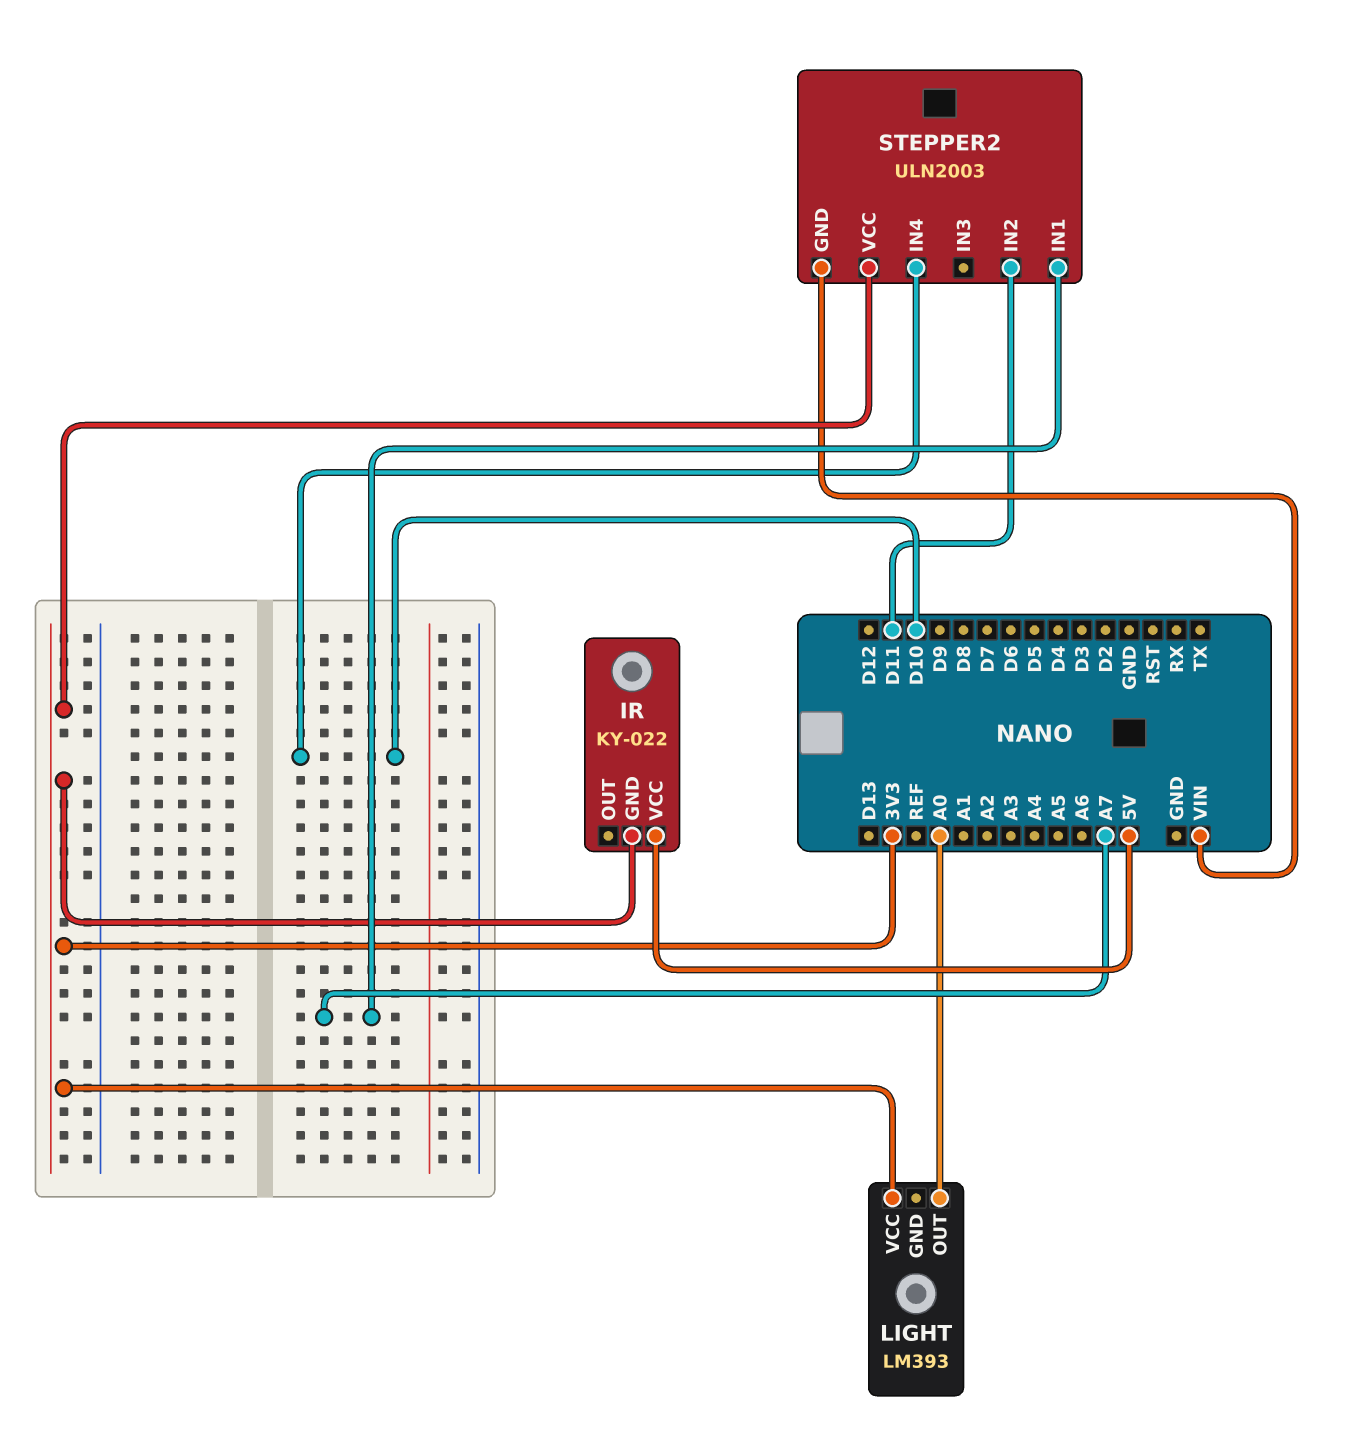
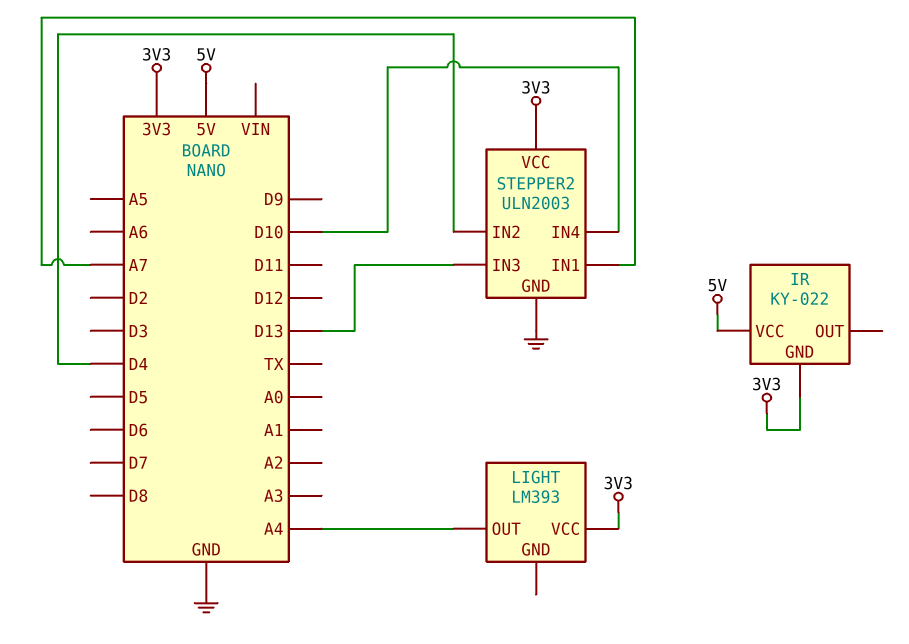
LIGHT pin OUT: A0 -> A4
STEPPER2 pin GND: VIN -> GND
STEPPER2 pin IN2: D11 -> D4
STEPPER2 pin IN3: none -> D13

